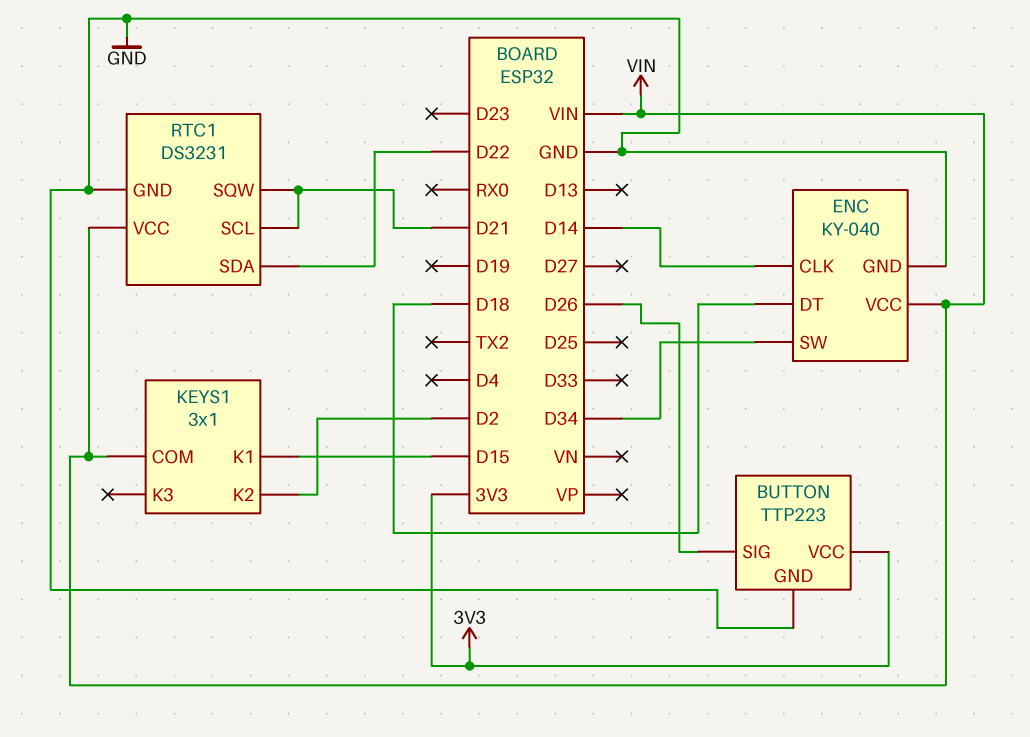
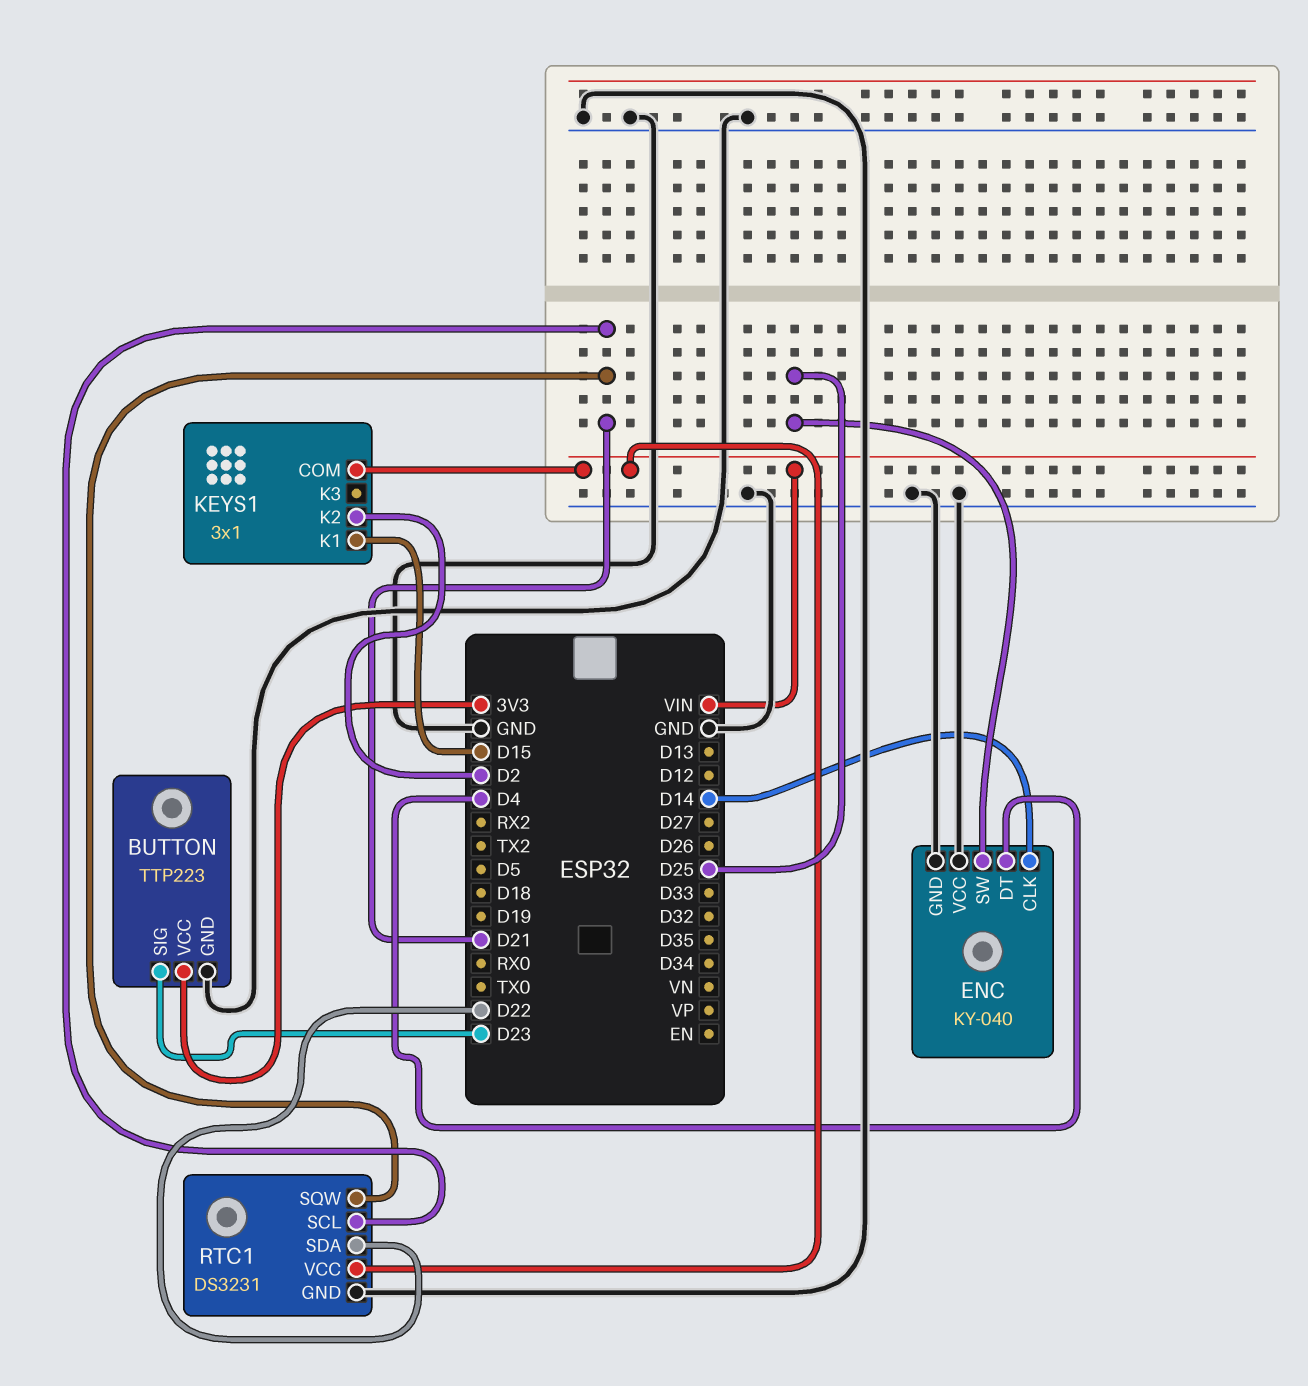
BUTTON pin SIG: D26 -> D23
ENC pin DT: D18 -> D4
ENC pin SW: D34 -> D25
ENC pin VCC: VIN -> GND

